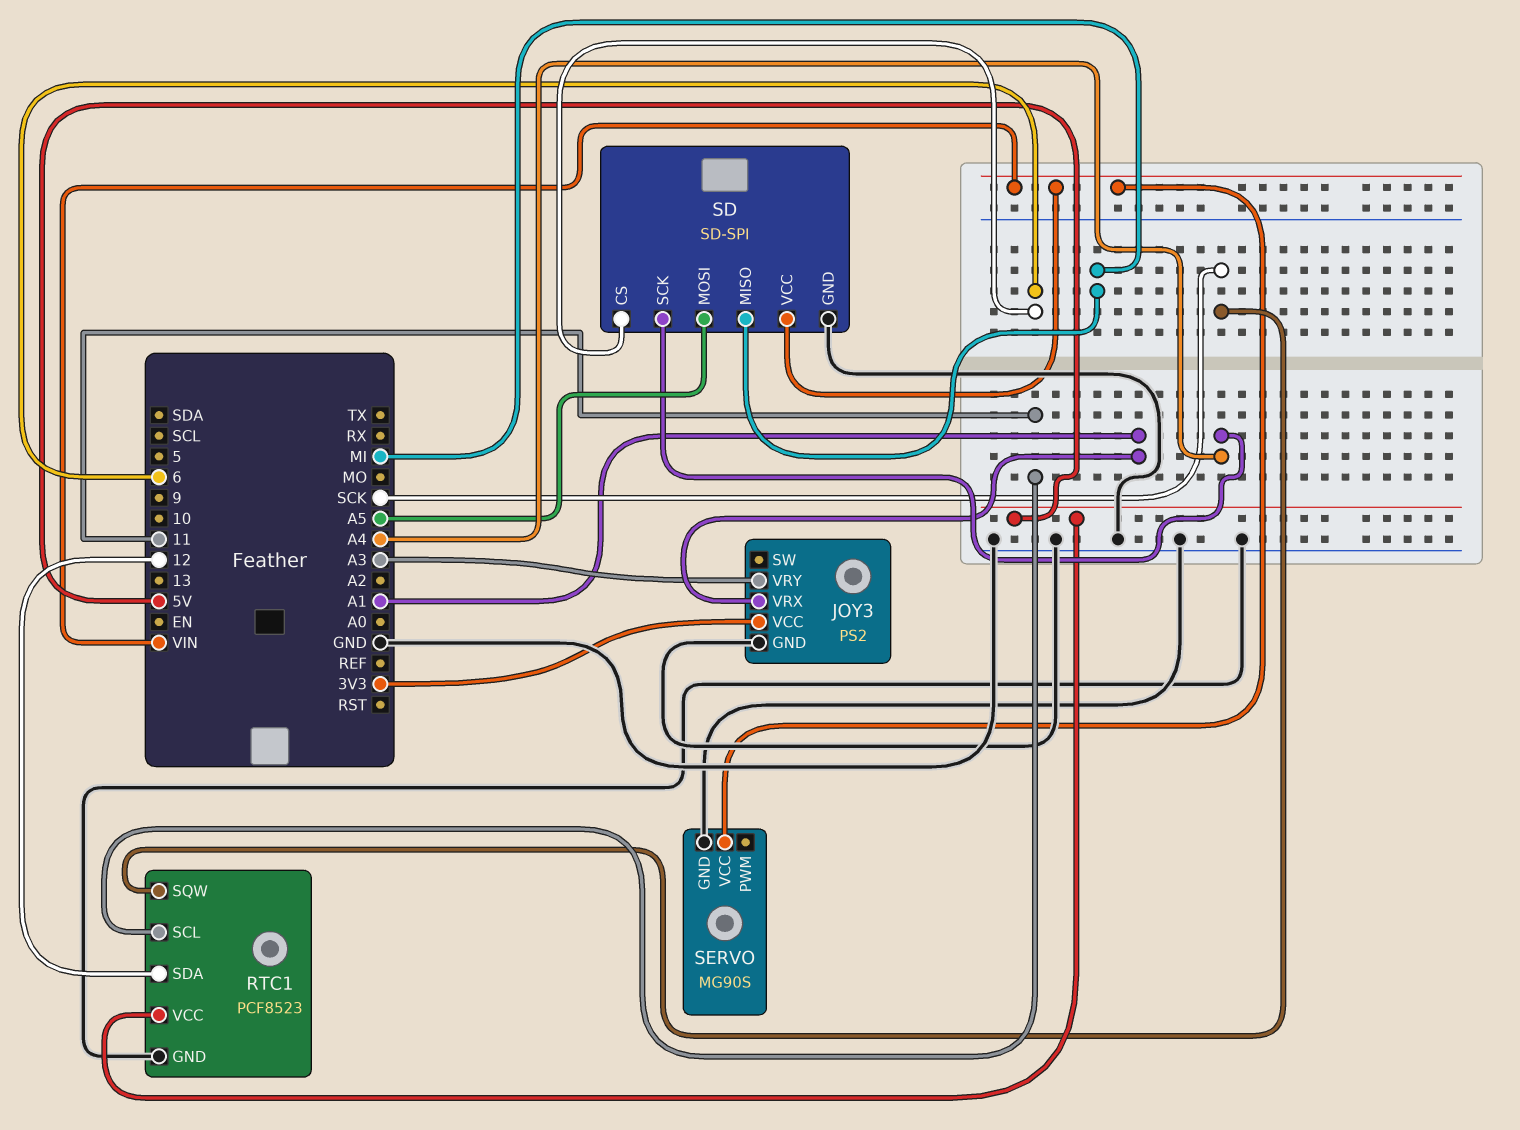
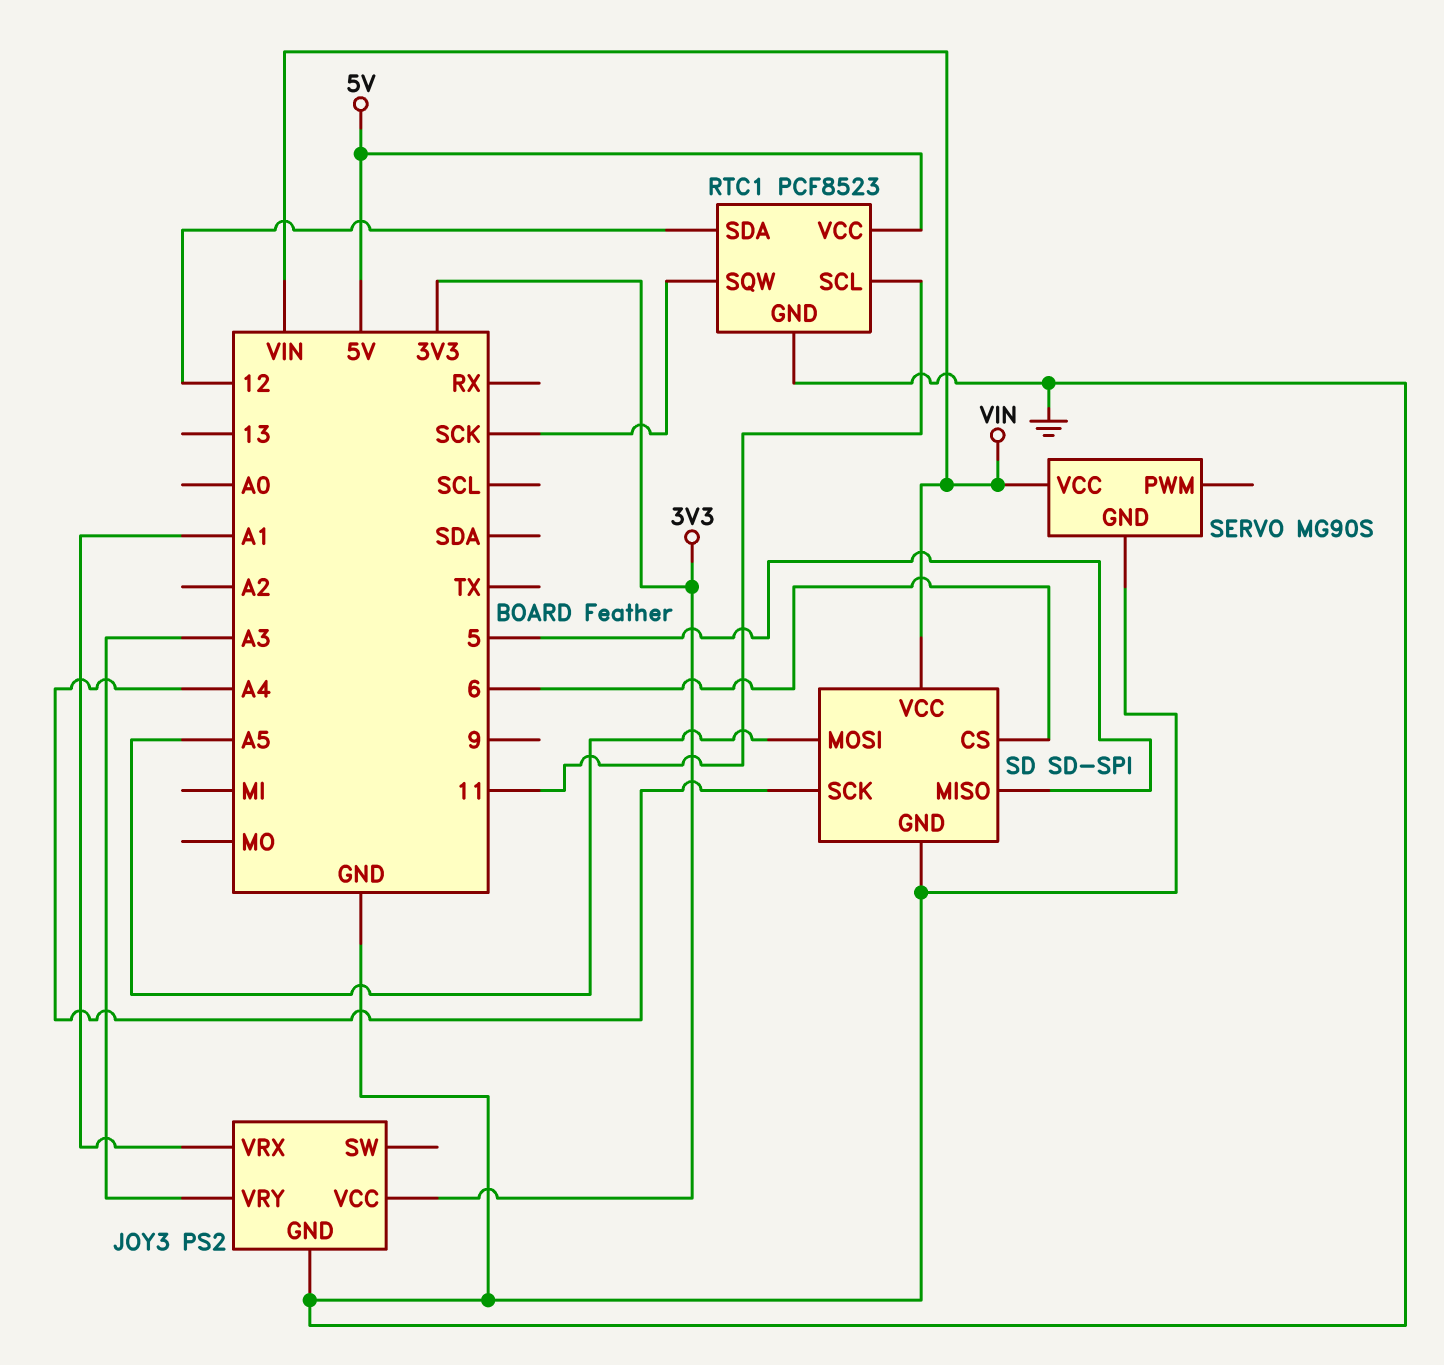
SD pin MISO: MI -> 5

